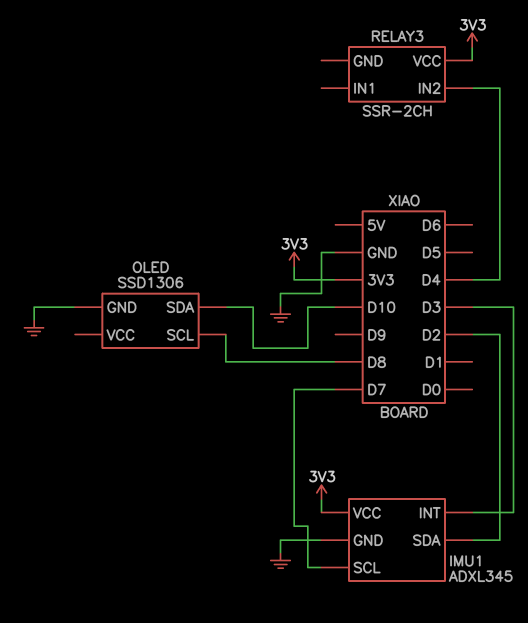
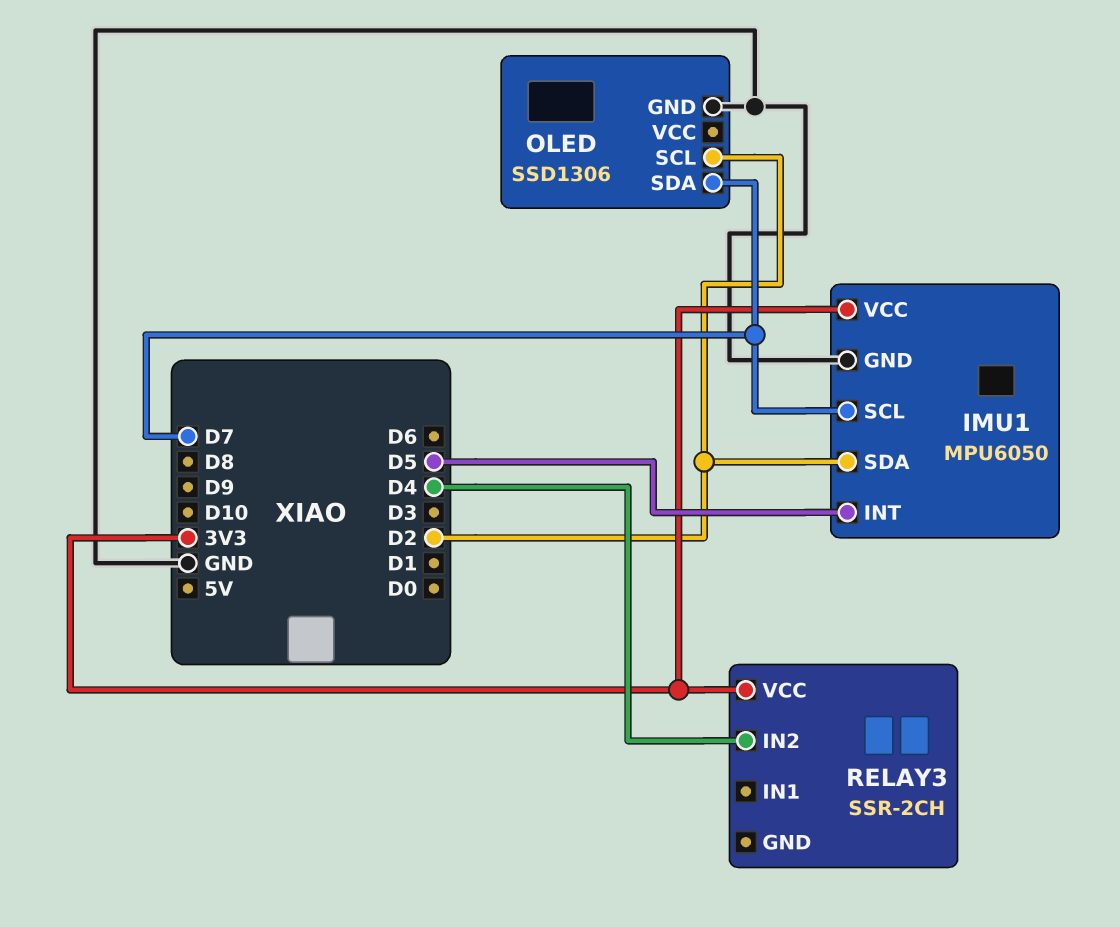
IMU1: ADXL345 -> MPU6050
IMU1 pin INT: D3 -> D5
OLED pin SCL: D8 -> D2
OLED pin SDA: D10 -> D7

